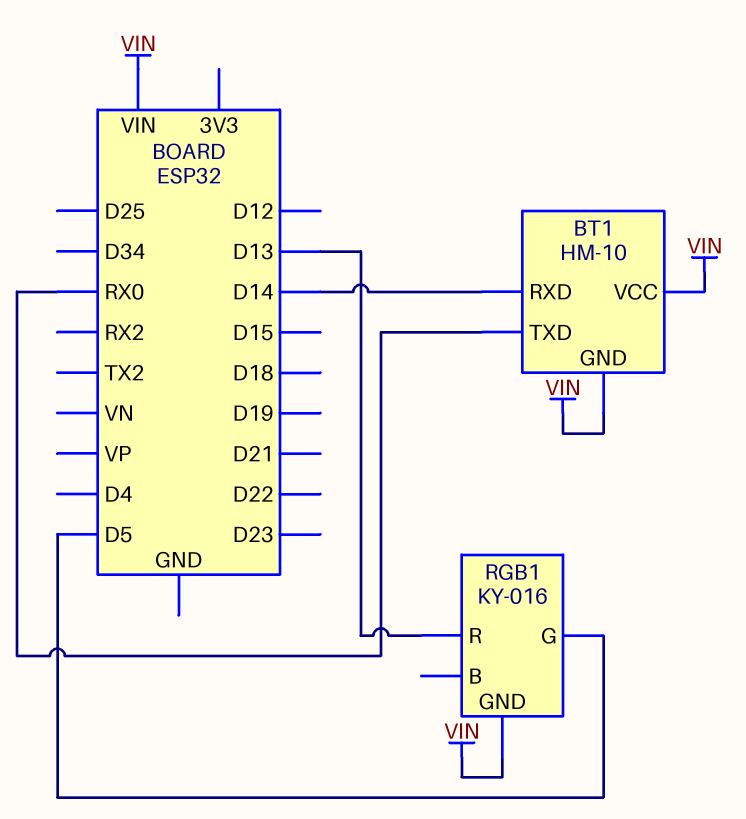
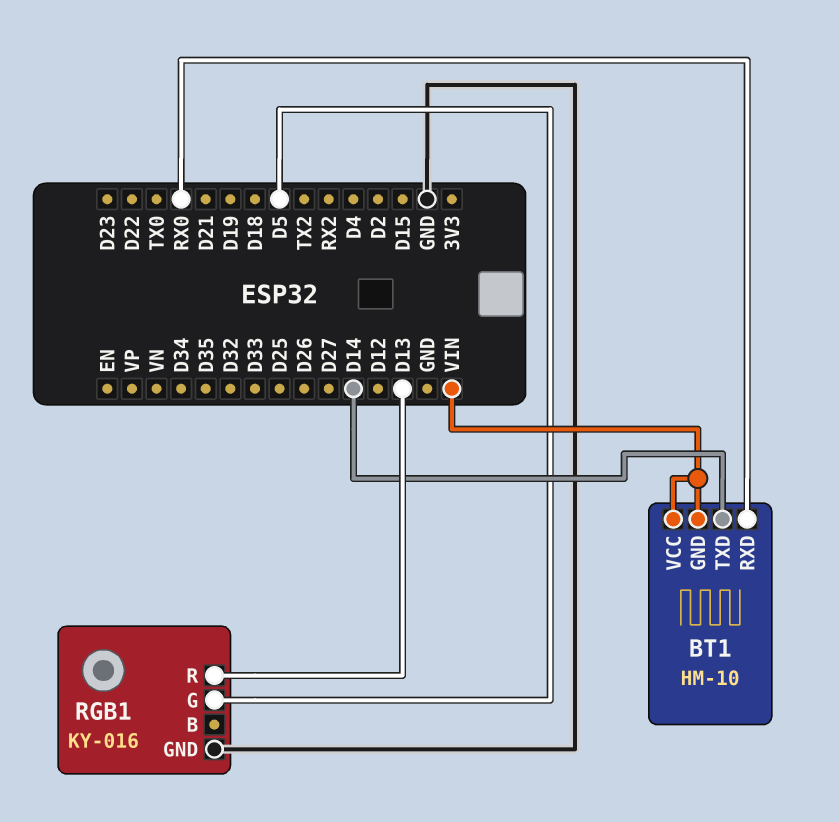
BT1 pin RXD: D14 -> RX0
BT1 pin TXD: RX0 -> D14
RGB1 pin GND: VIN -> GND

